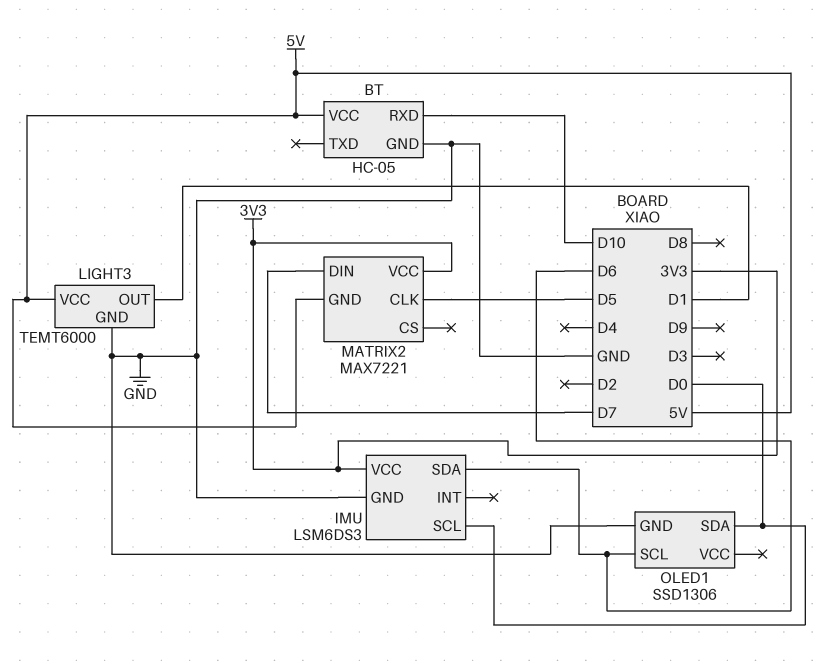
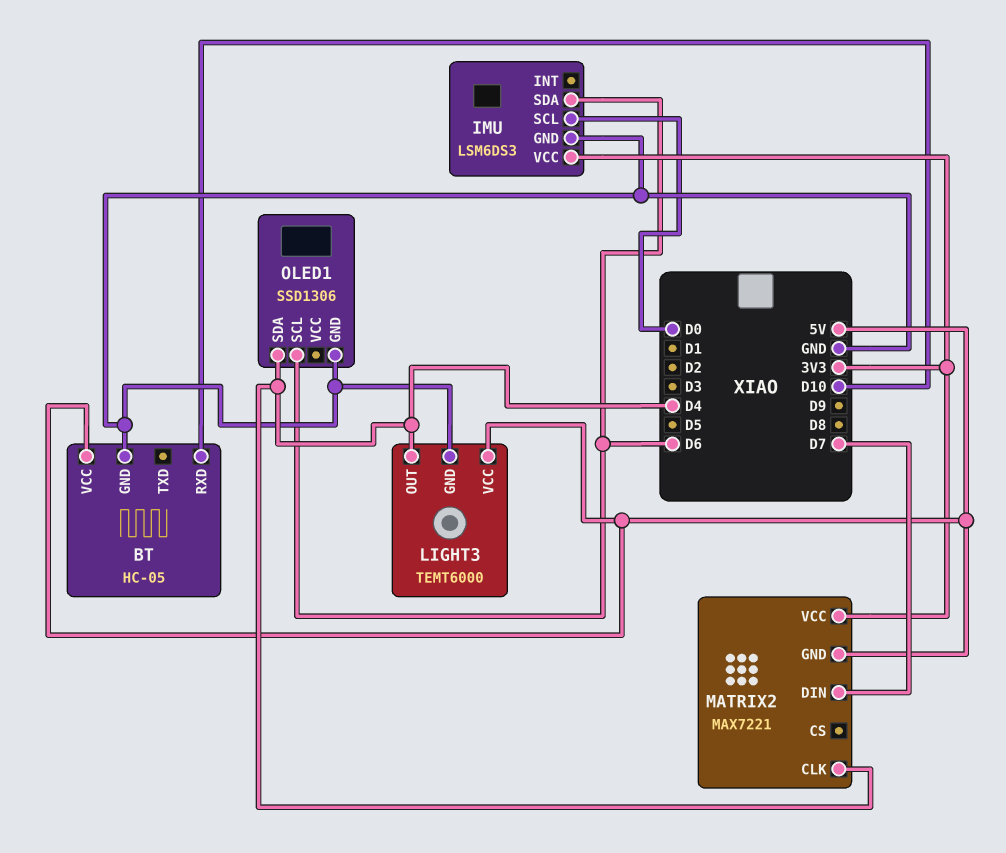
LIGHT3 pin OUT: D1 -> D4
MATRIX2 pin CLK: D5 -> D4
OLED1 pin SDA: D0 -> D4

